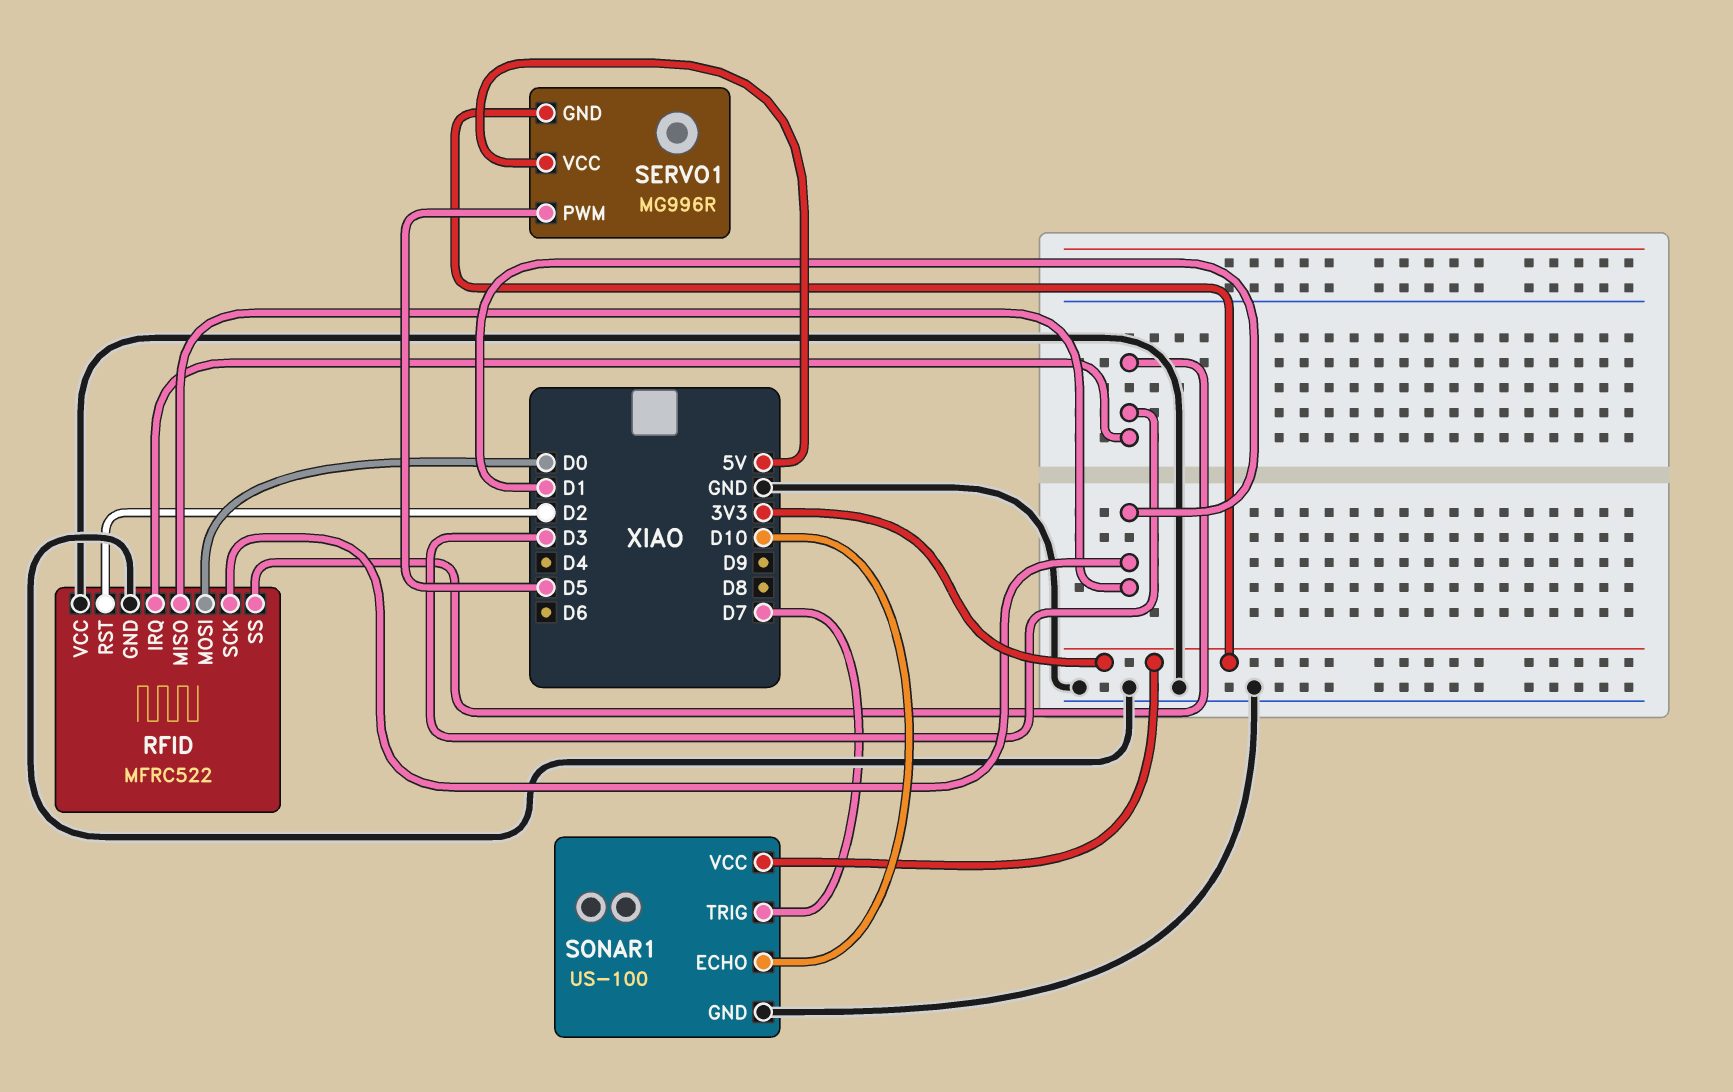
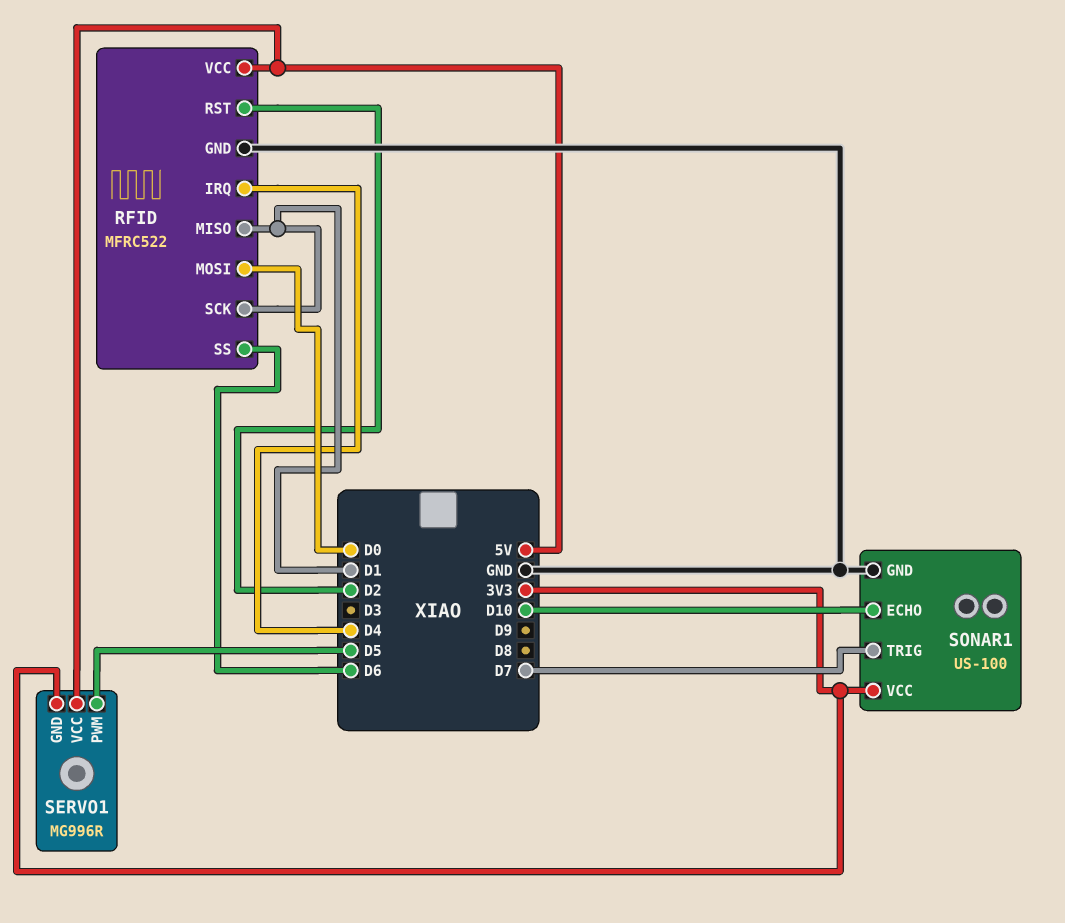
RFID pin IRQ: D3 -> D4
RFID pin SS: D3 -> D6
RFID pin VCC: GND -> 5V

